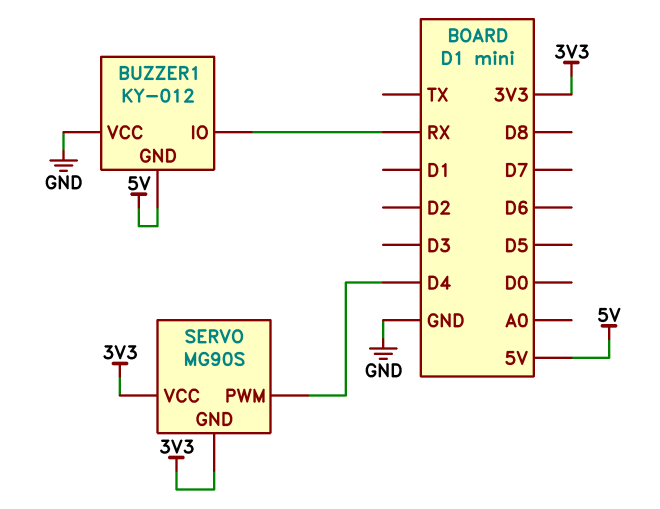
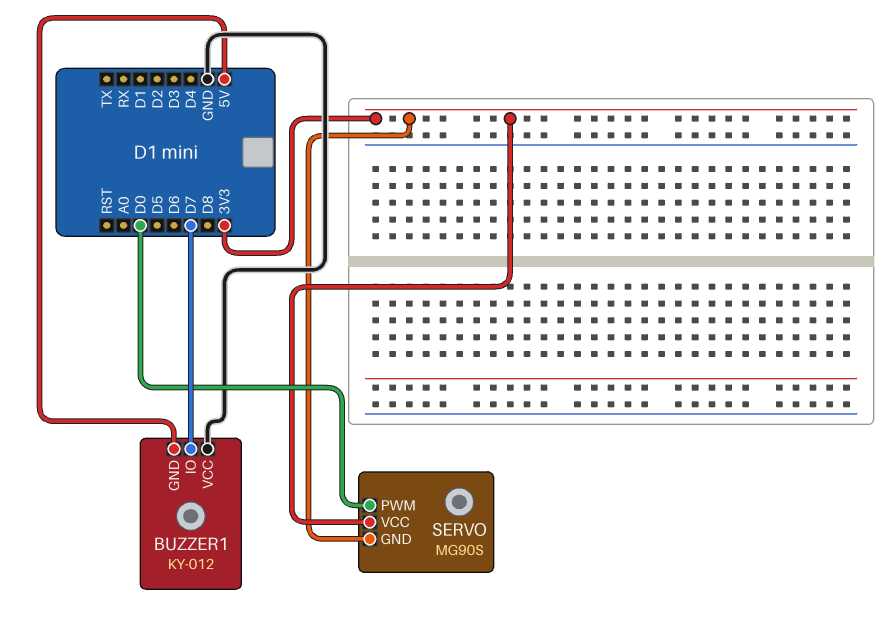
BUZZER1 pin IO: RX -> D7
SERVO pin PWM: D4 -> D0

